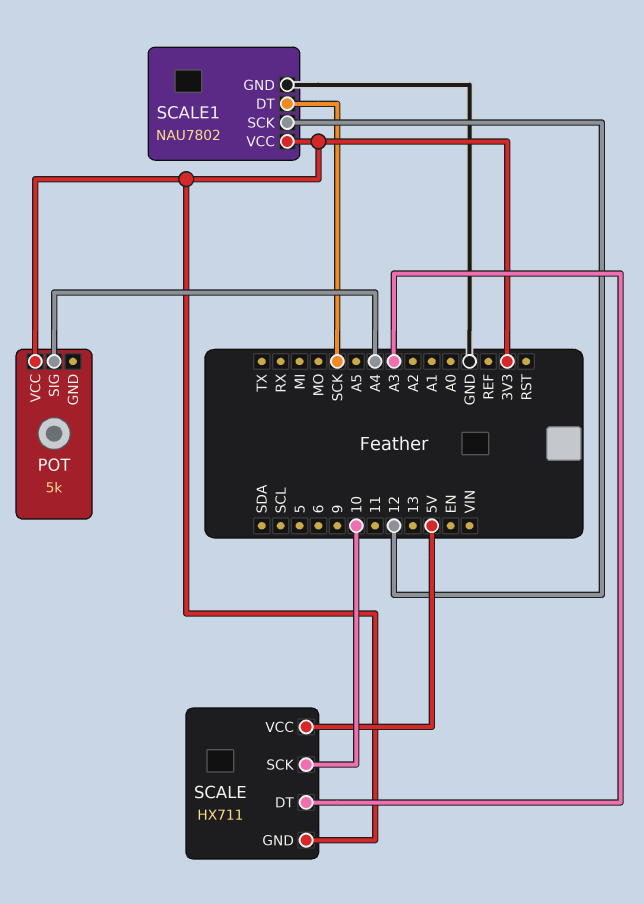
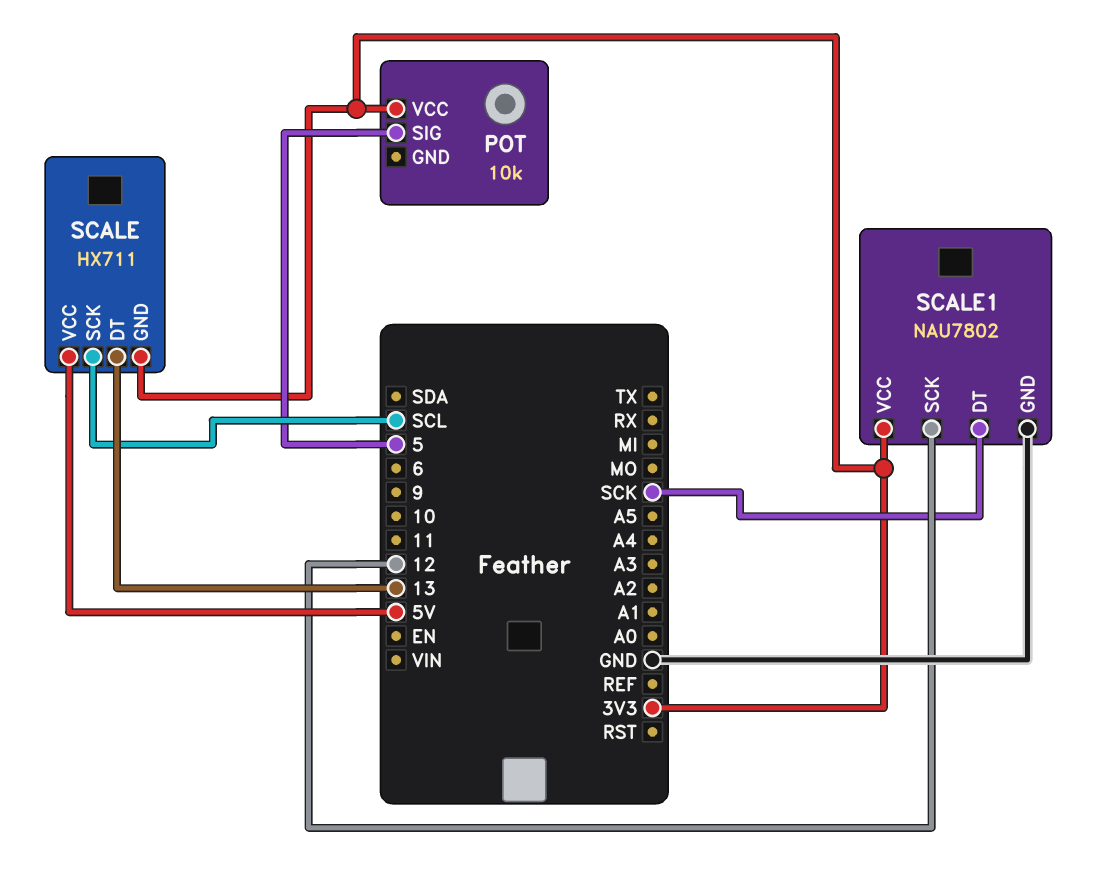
POT: 5k -> 10k
POT pin SIG: A4 -> 5
SCALE pin DT: A3 -> 13
SCALE pin SCK: 10 -> SCL

